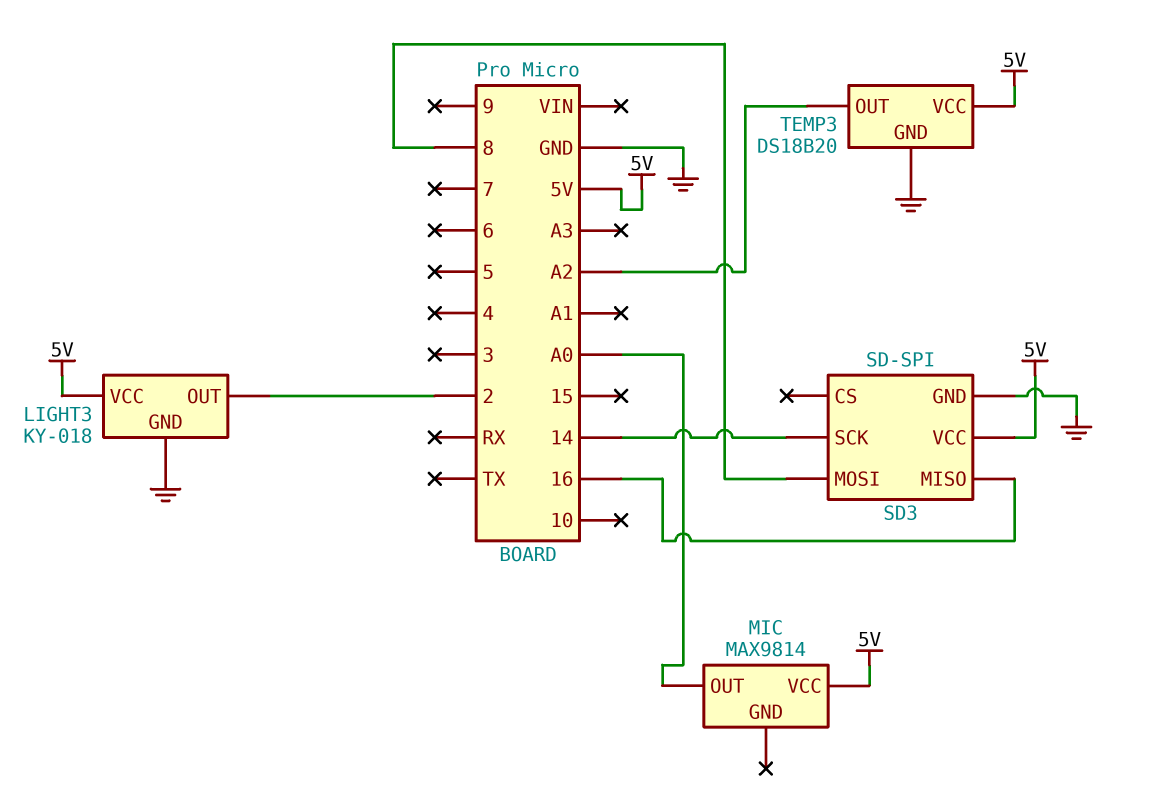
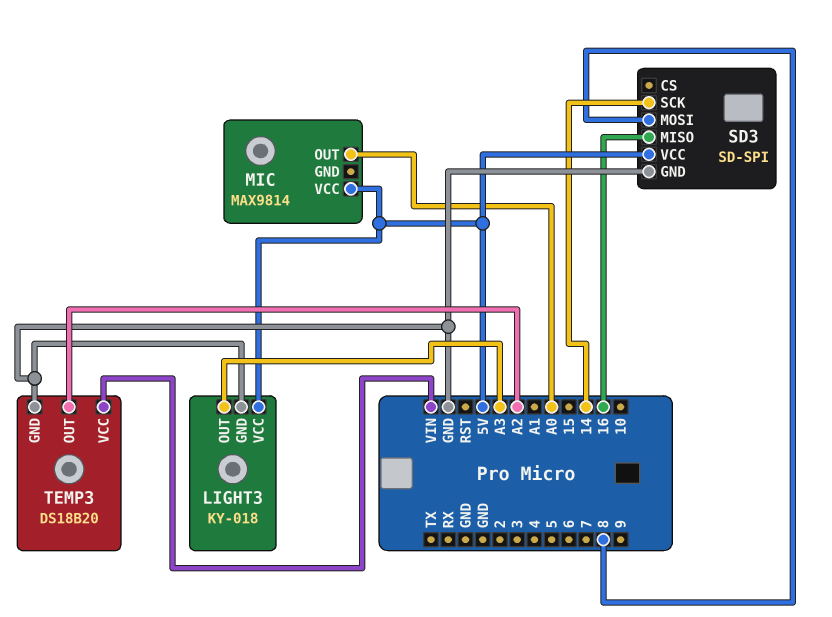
LIGHT3 pin OUT: 2 -> A3
TEMP3 pin VCC: 5V -> VIN

